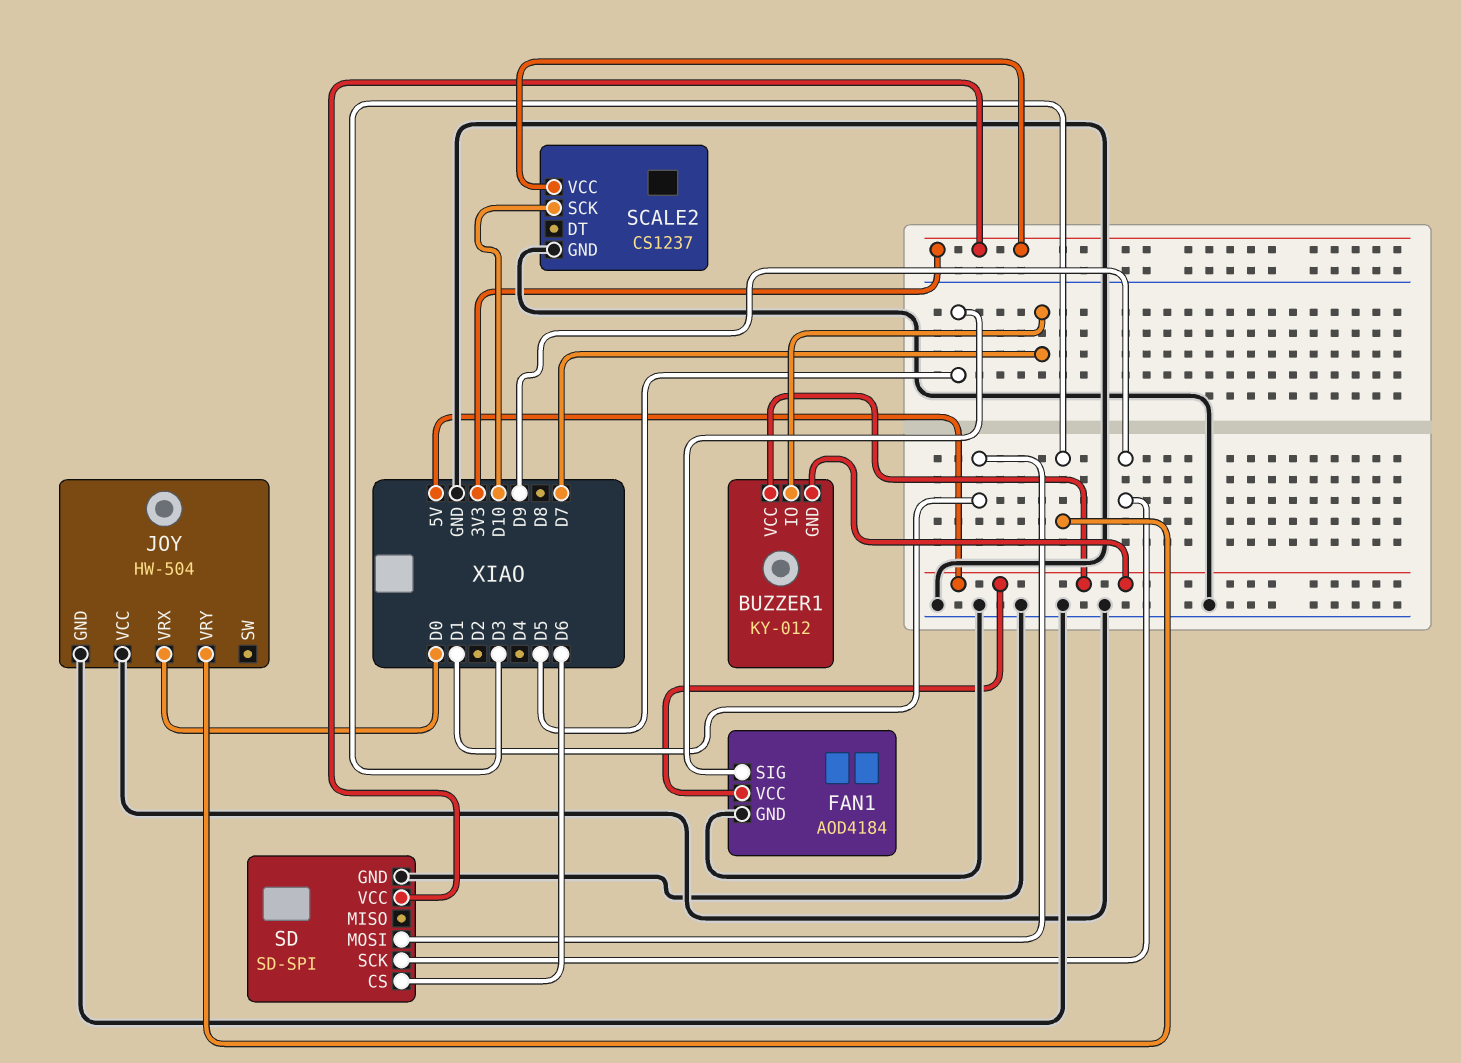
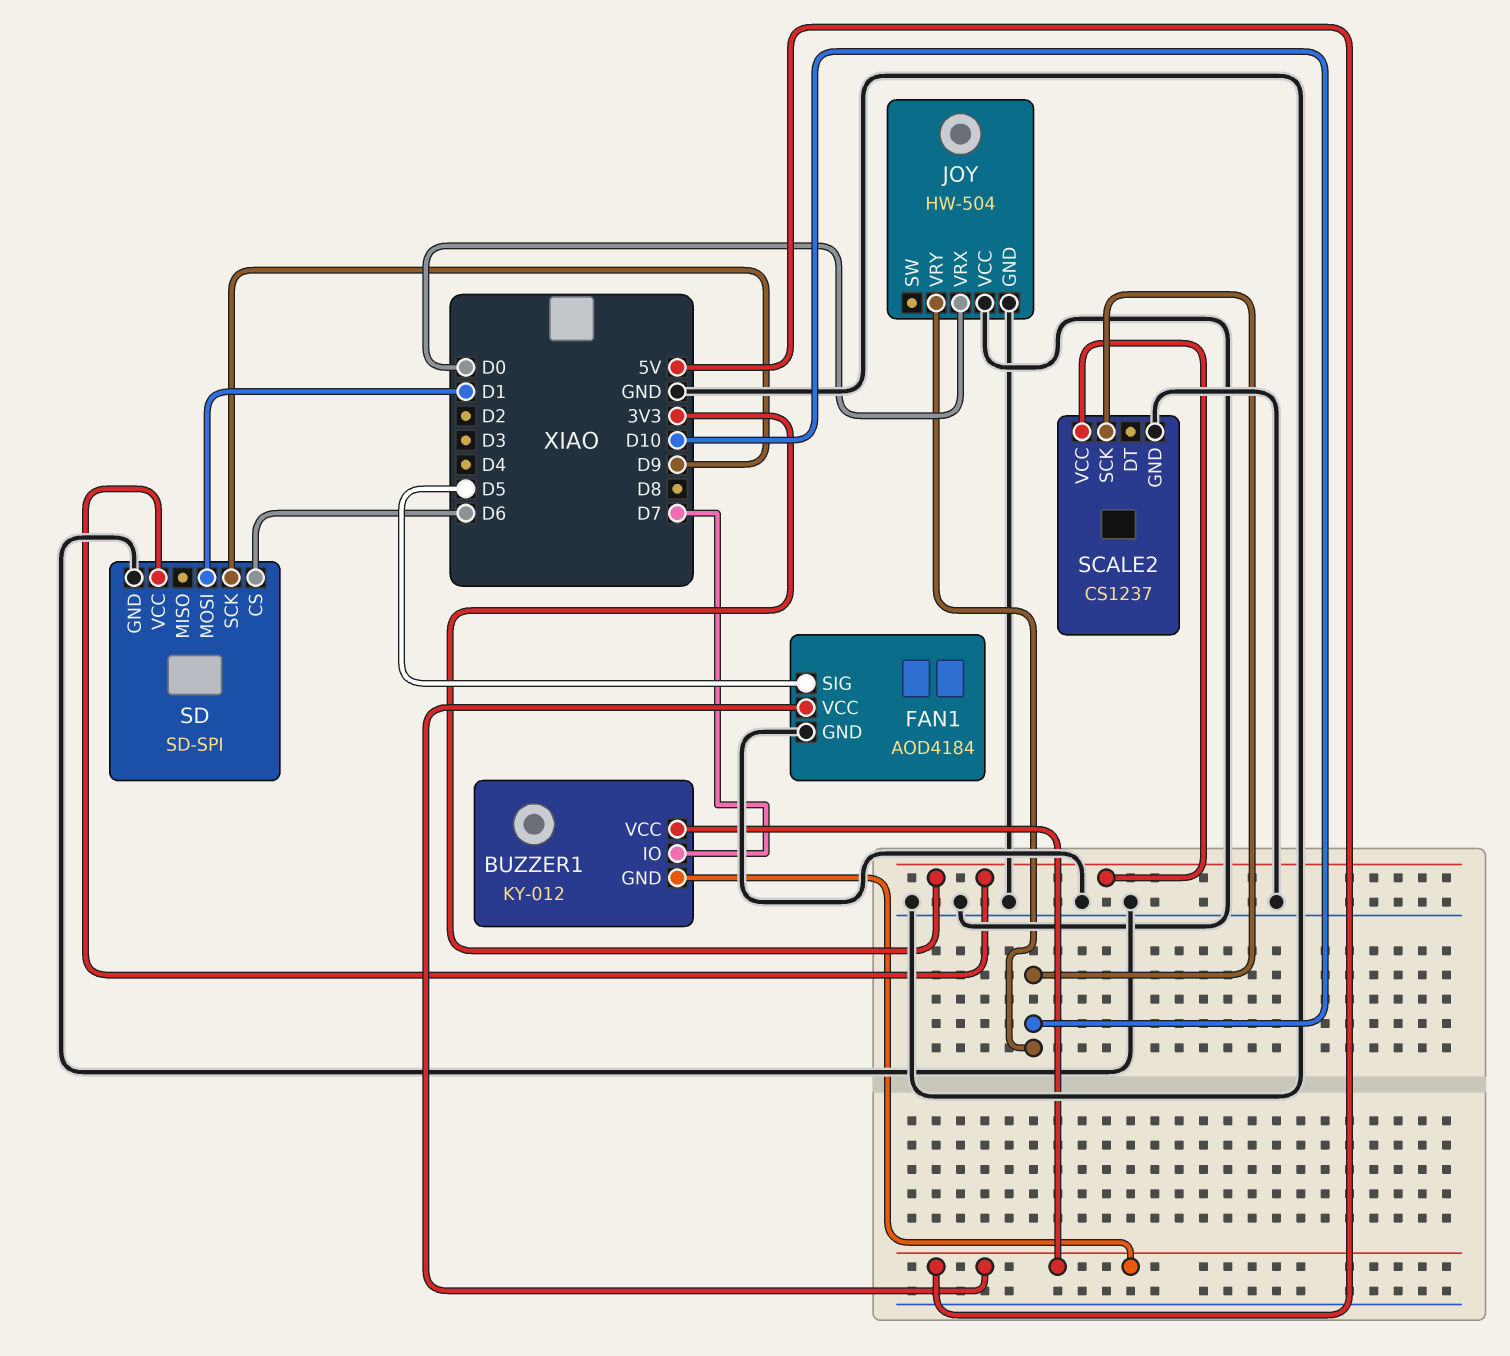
JOY pin VRY: D3 -> D10

